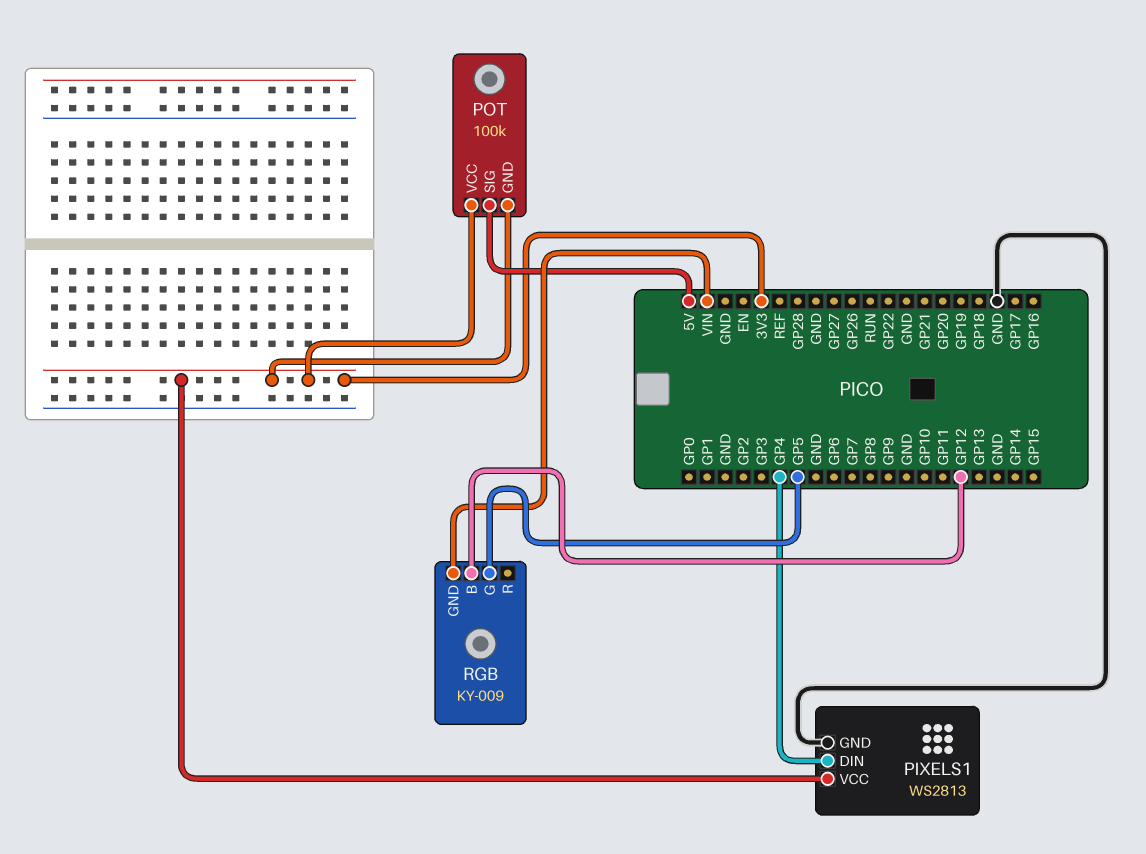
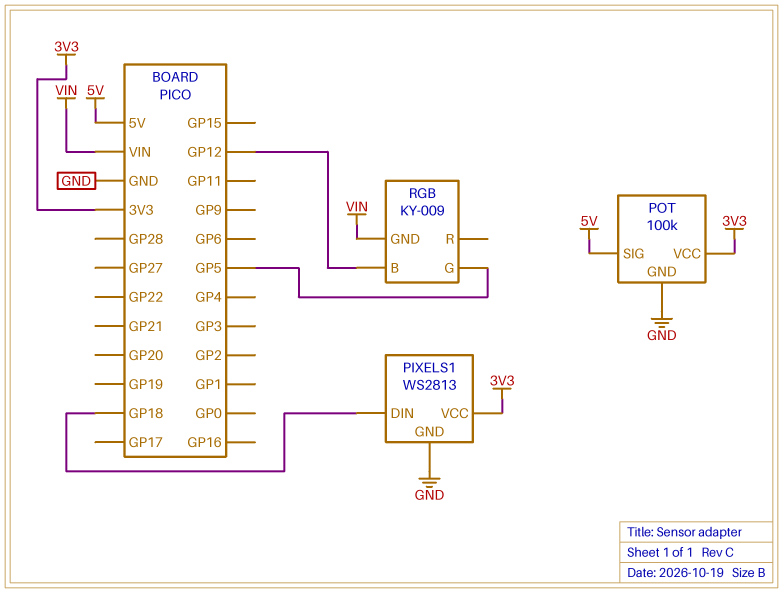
PIXELS1 pin DIN: GP4 -> GP18
POT pin GND: 3V3 -> GND

